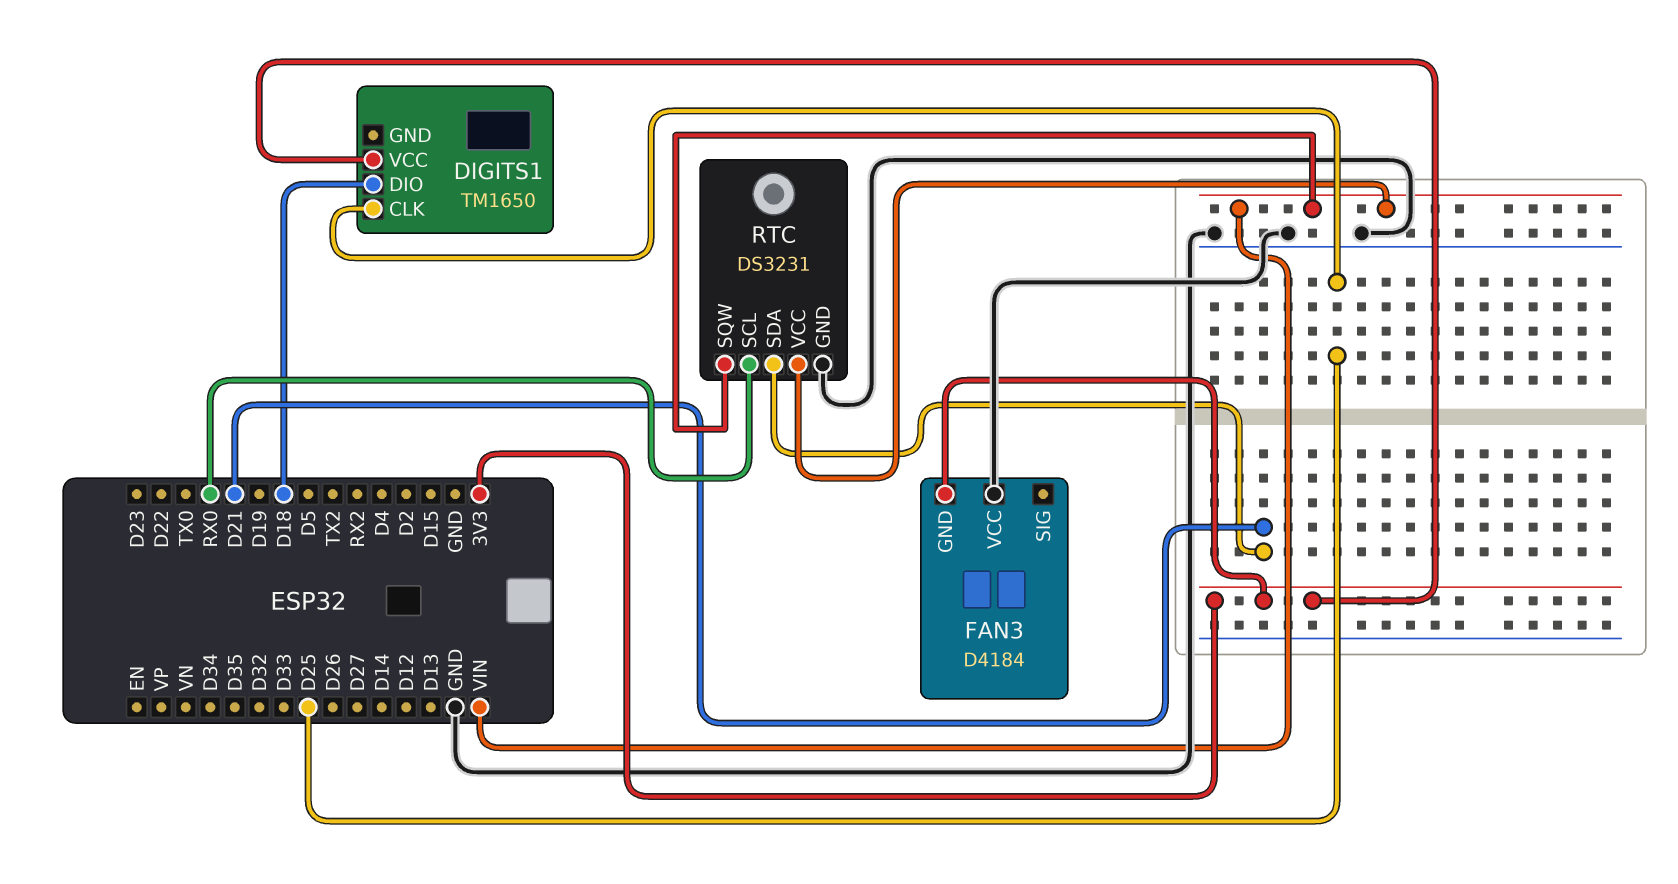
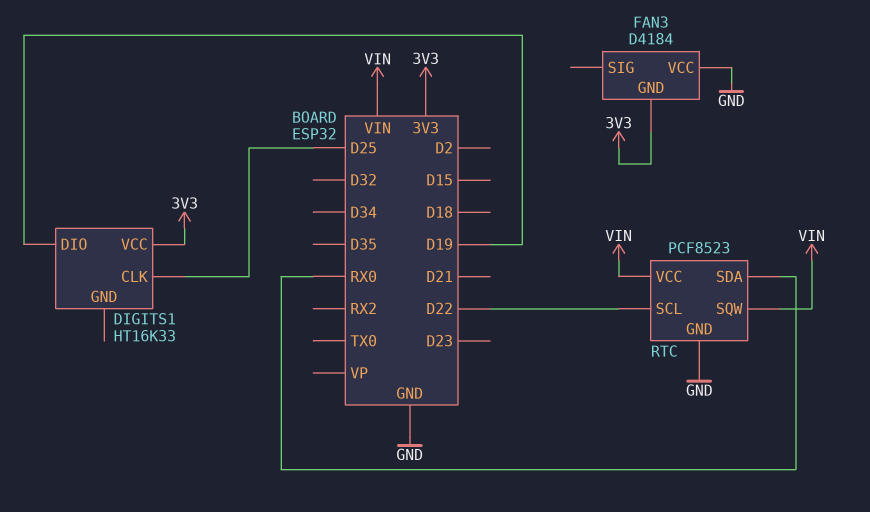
DIGITS1: TM1650 -> HT16K33
DIGITS1 pin DIO: D18 -> D19
RTC: DS3231 -> PCF8523
RTC pin SCL: RX0 -> D22
RTC pin SDA: D21 -> RX0

